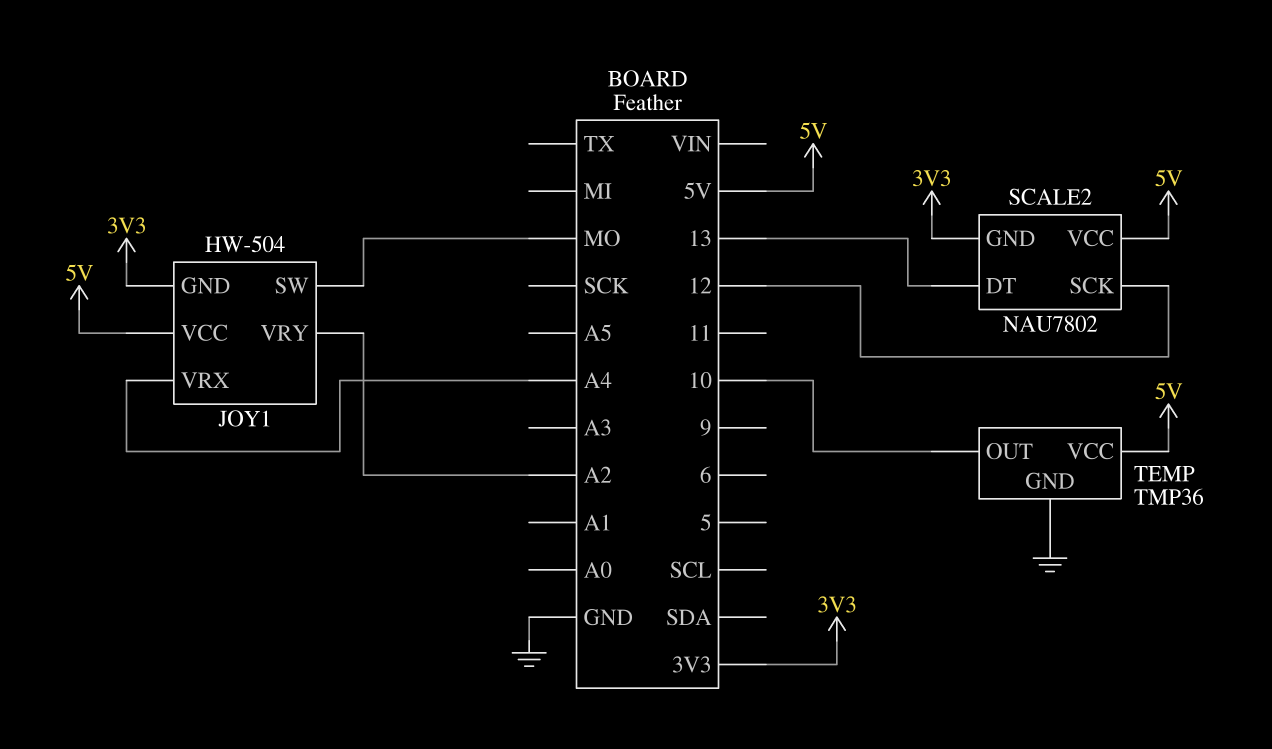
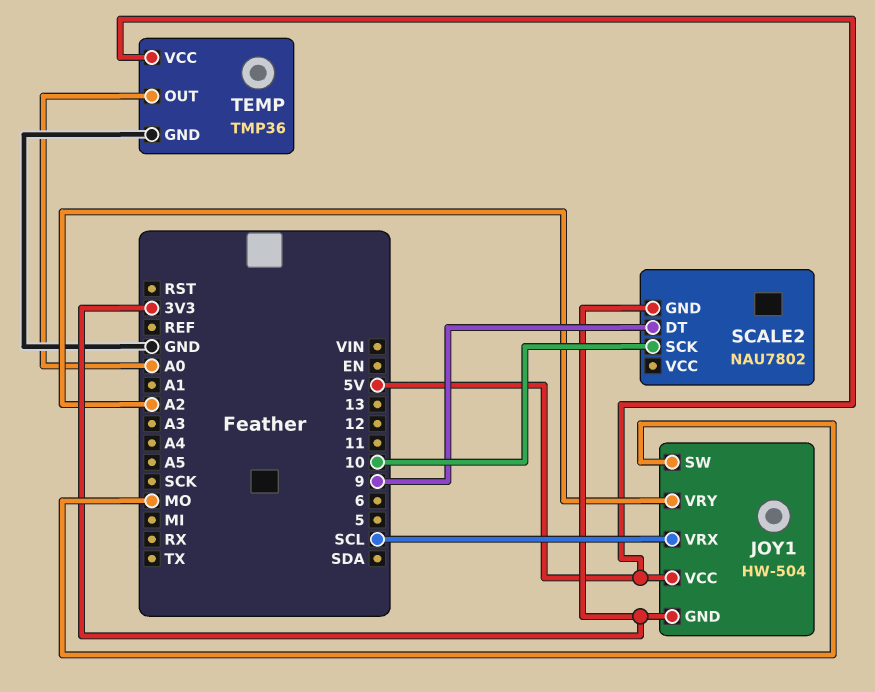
JOY1 pin VRX: A4 -> SCL
SCALE2 pin DT: 13 -> 9
SCALE2 pin SCK: 12 -> 10
SCALE2 pin VCC: 5V -> none
TEMP pin OUT: 10 -> A0

